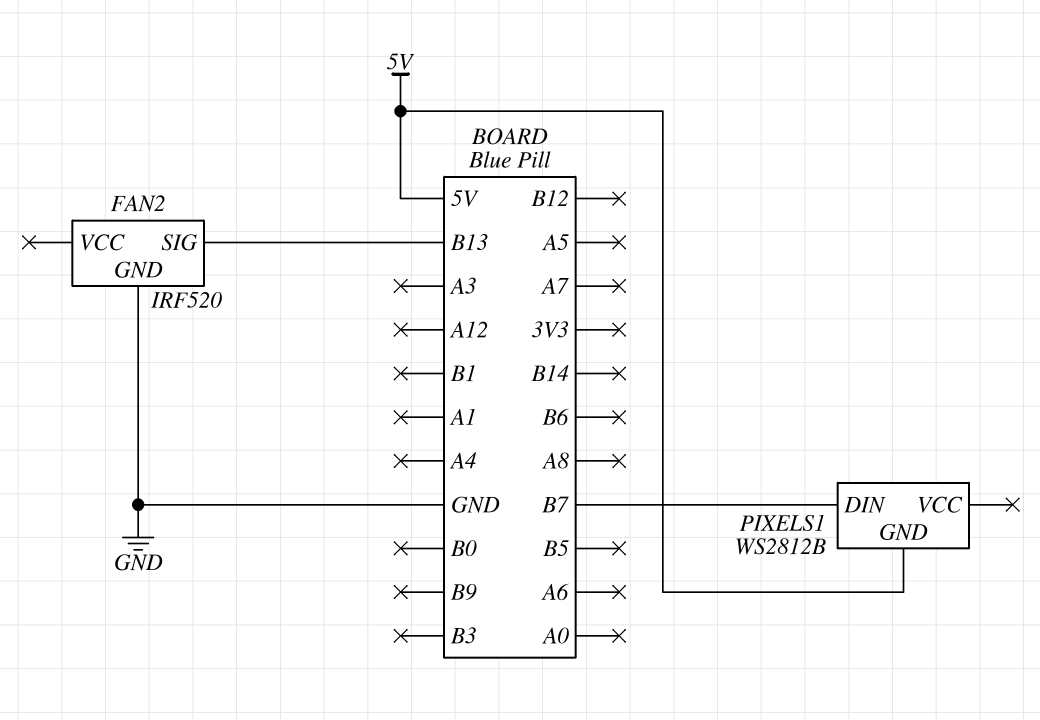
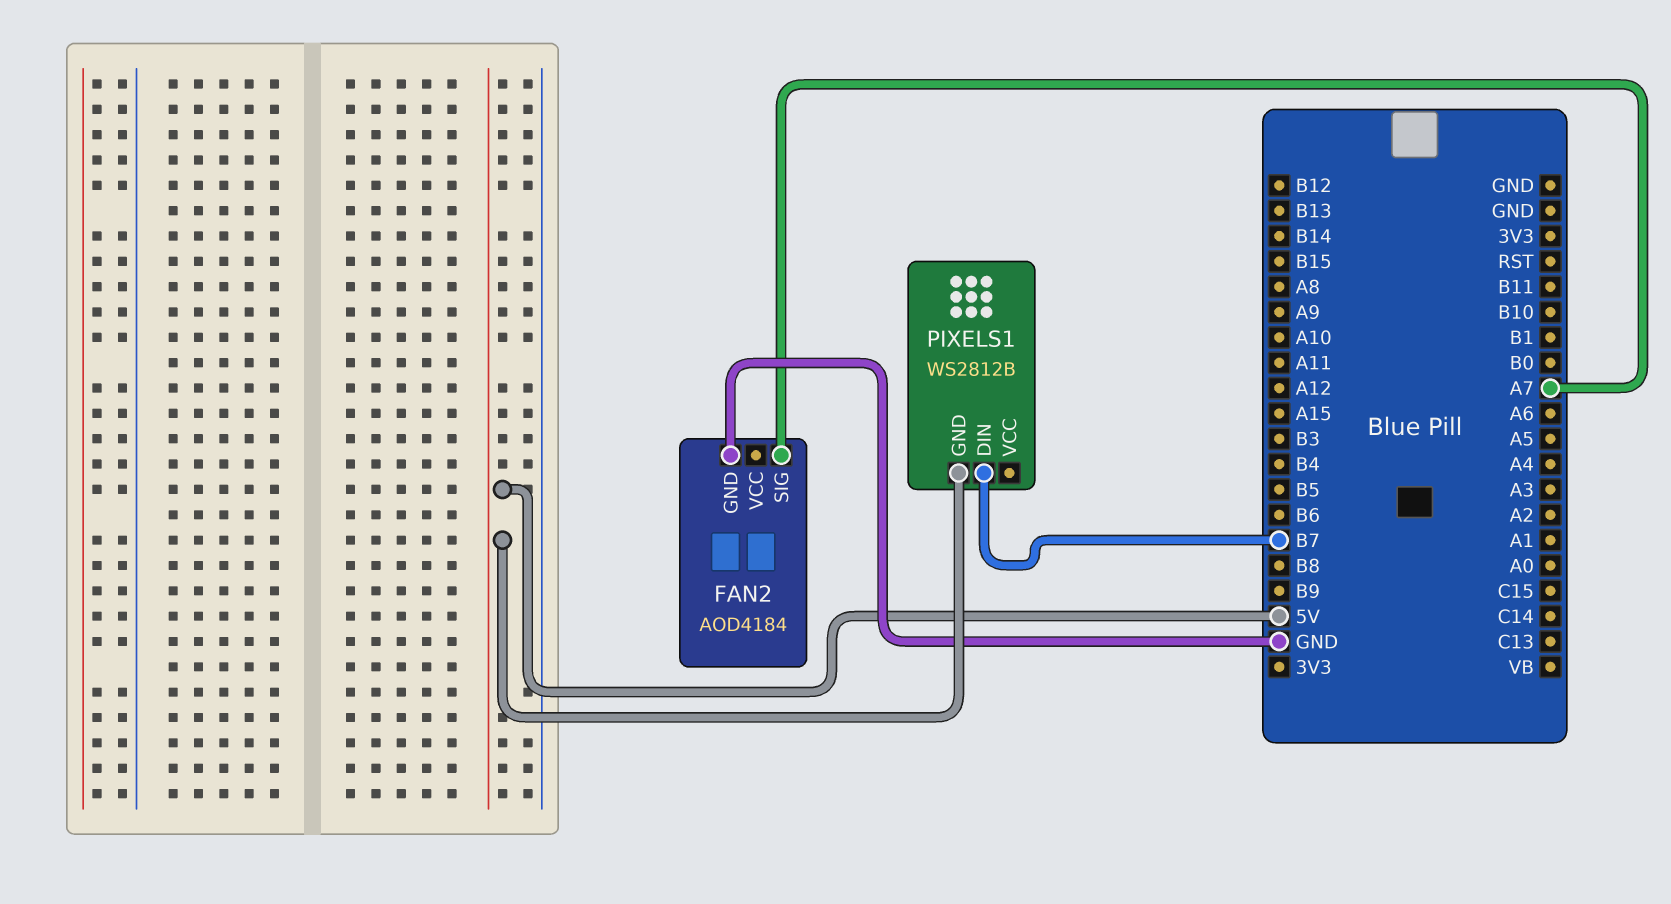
FAN2: IRF520 -> AOD4184
FAN2 pin SIG: B13 -> A7

